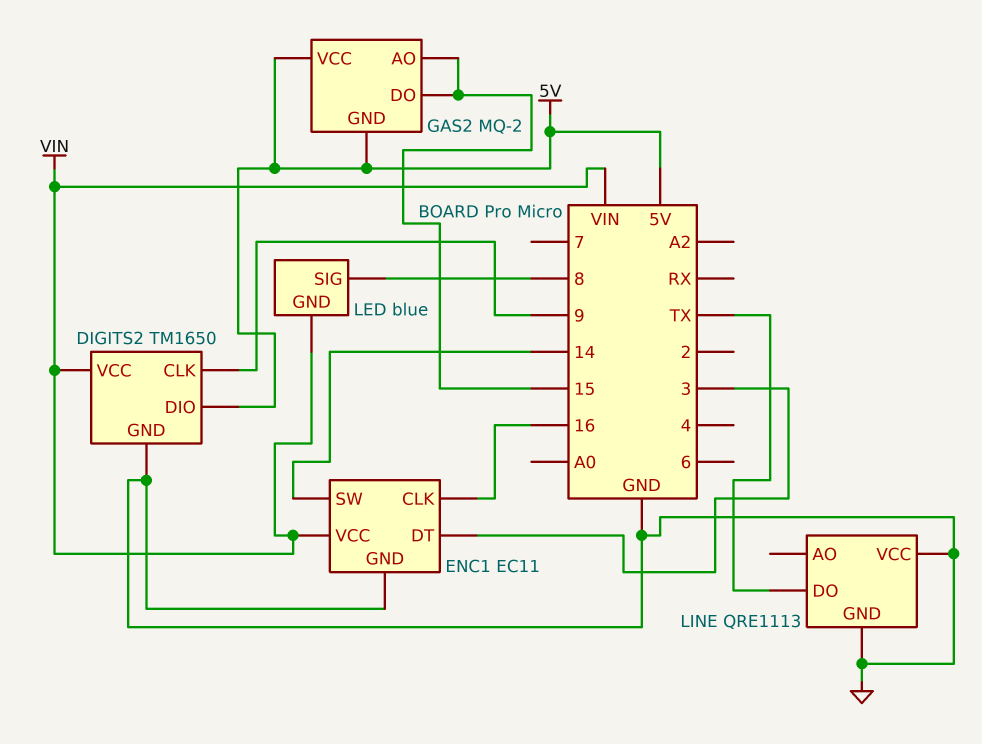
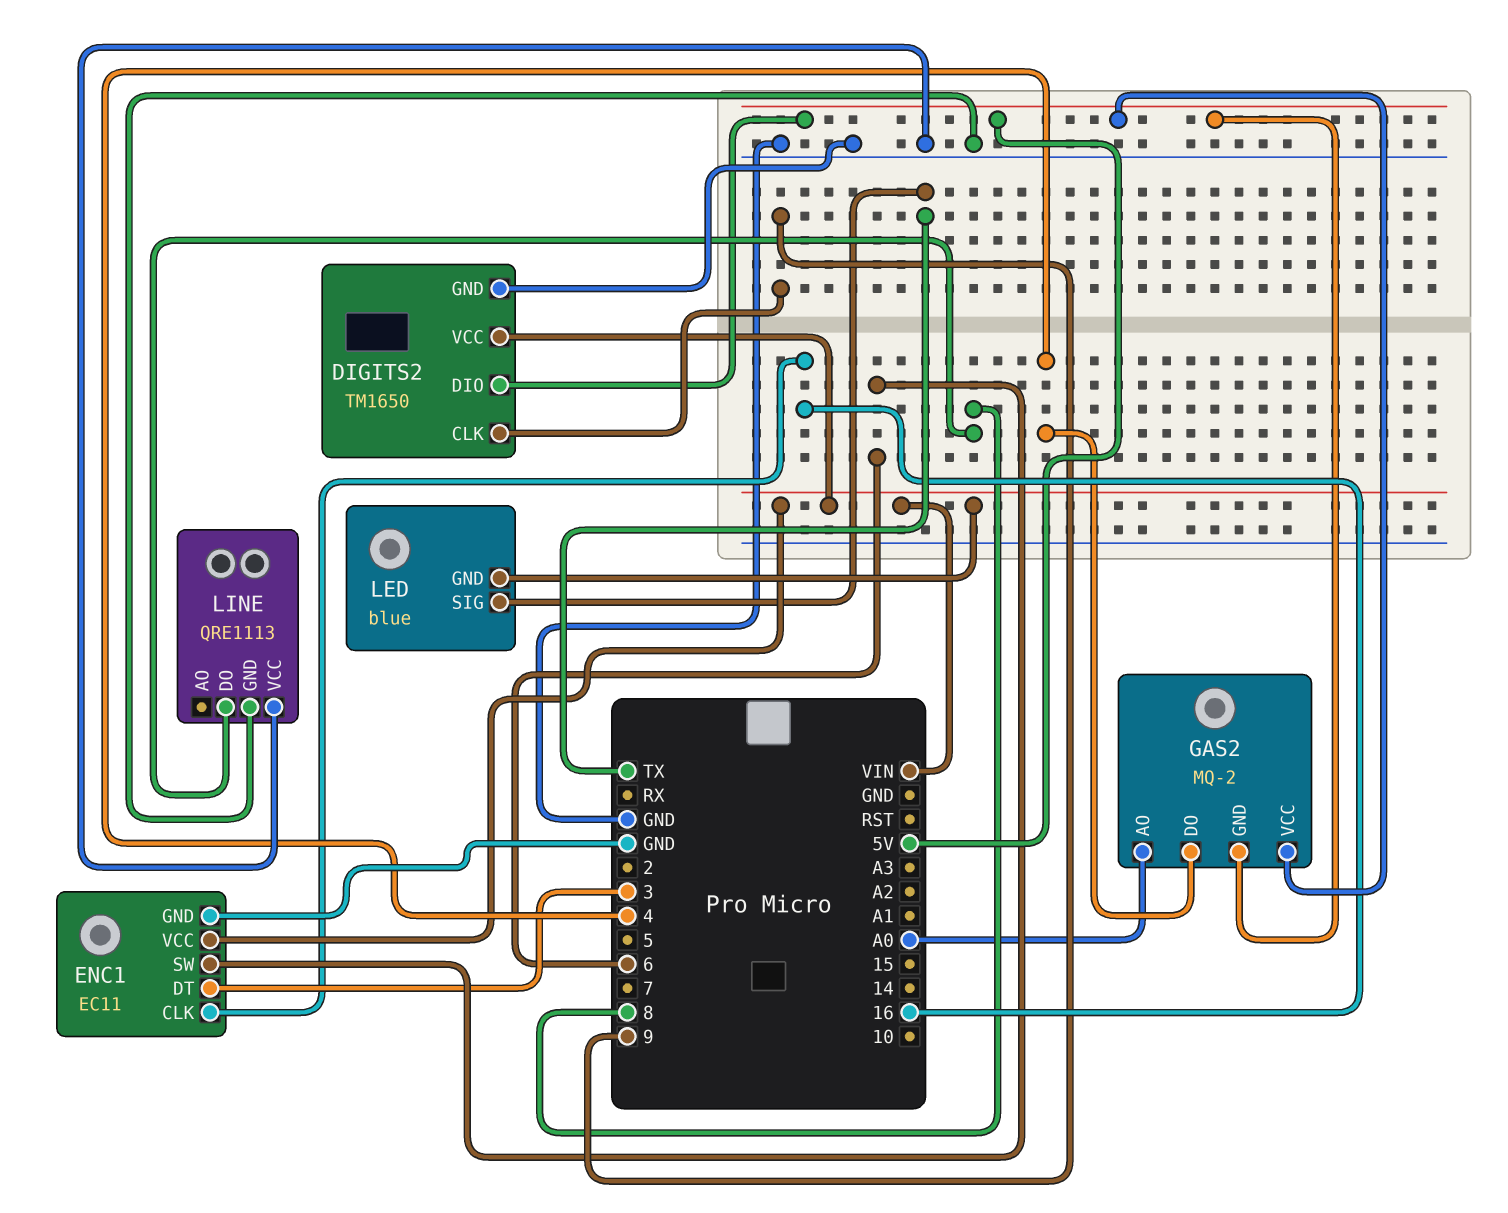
ENC1 pin SW: 14 -> 6
GAS2 pin AO: 15 -> A0
GAS2 pin DO: 15 -> 4
LED pin SIG: 8 -> TX
LINE pin DO: TX -> 8

